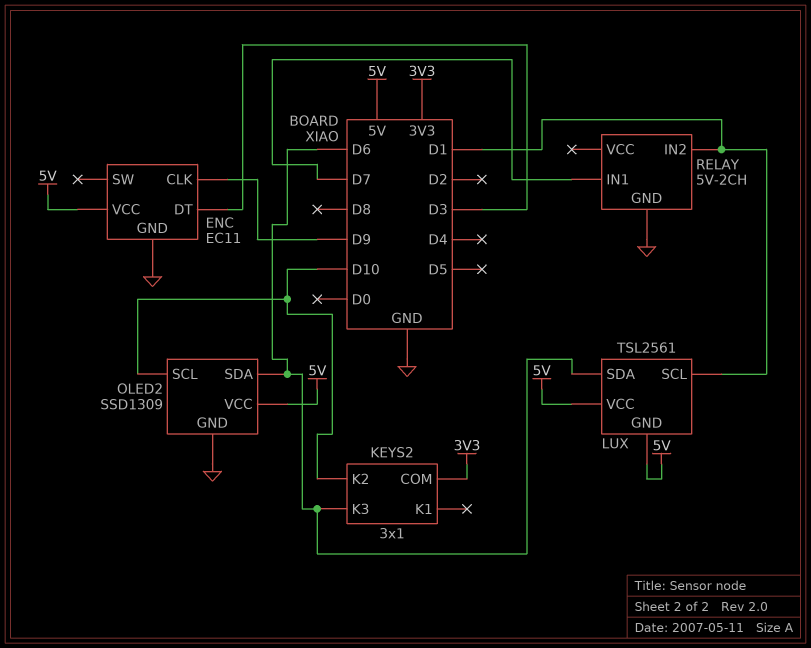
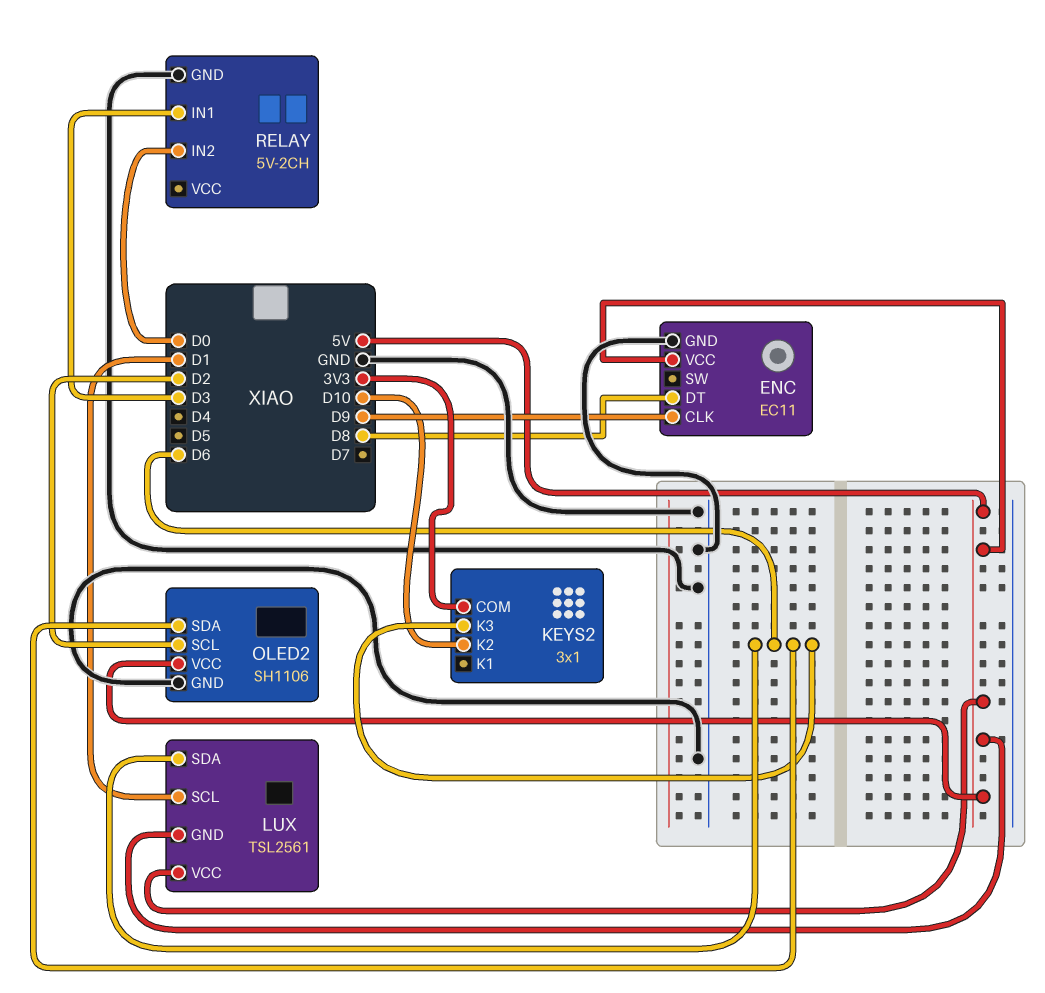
ENC pin DT: D3 -> D8
OLED2: SSD1309 -> SH1106
OLED2 pin SCL: D10 -> D2
RELAY pin IN1: D7 -> D3
RELAY pin IN2: D1 -> D0

